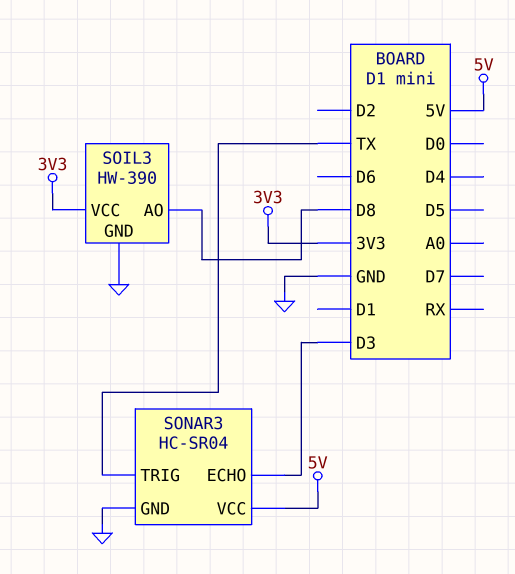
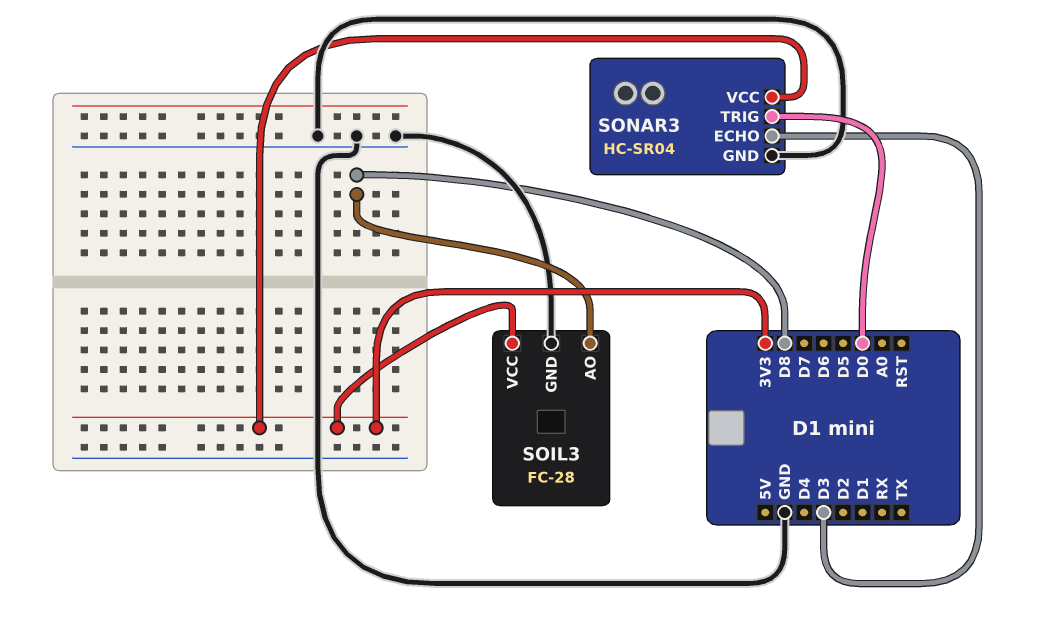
SOIL3: HW-390 -> FC-28
SONAR3 pin TRIG: TX -> D0
SONAR3 pin VCC: 5V -> 3V3

